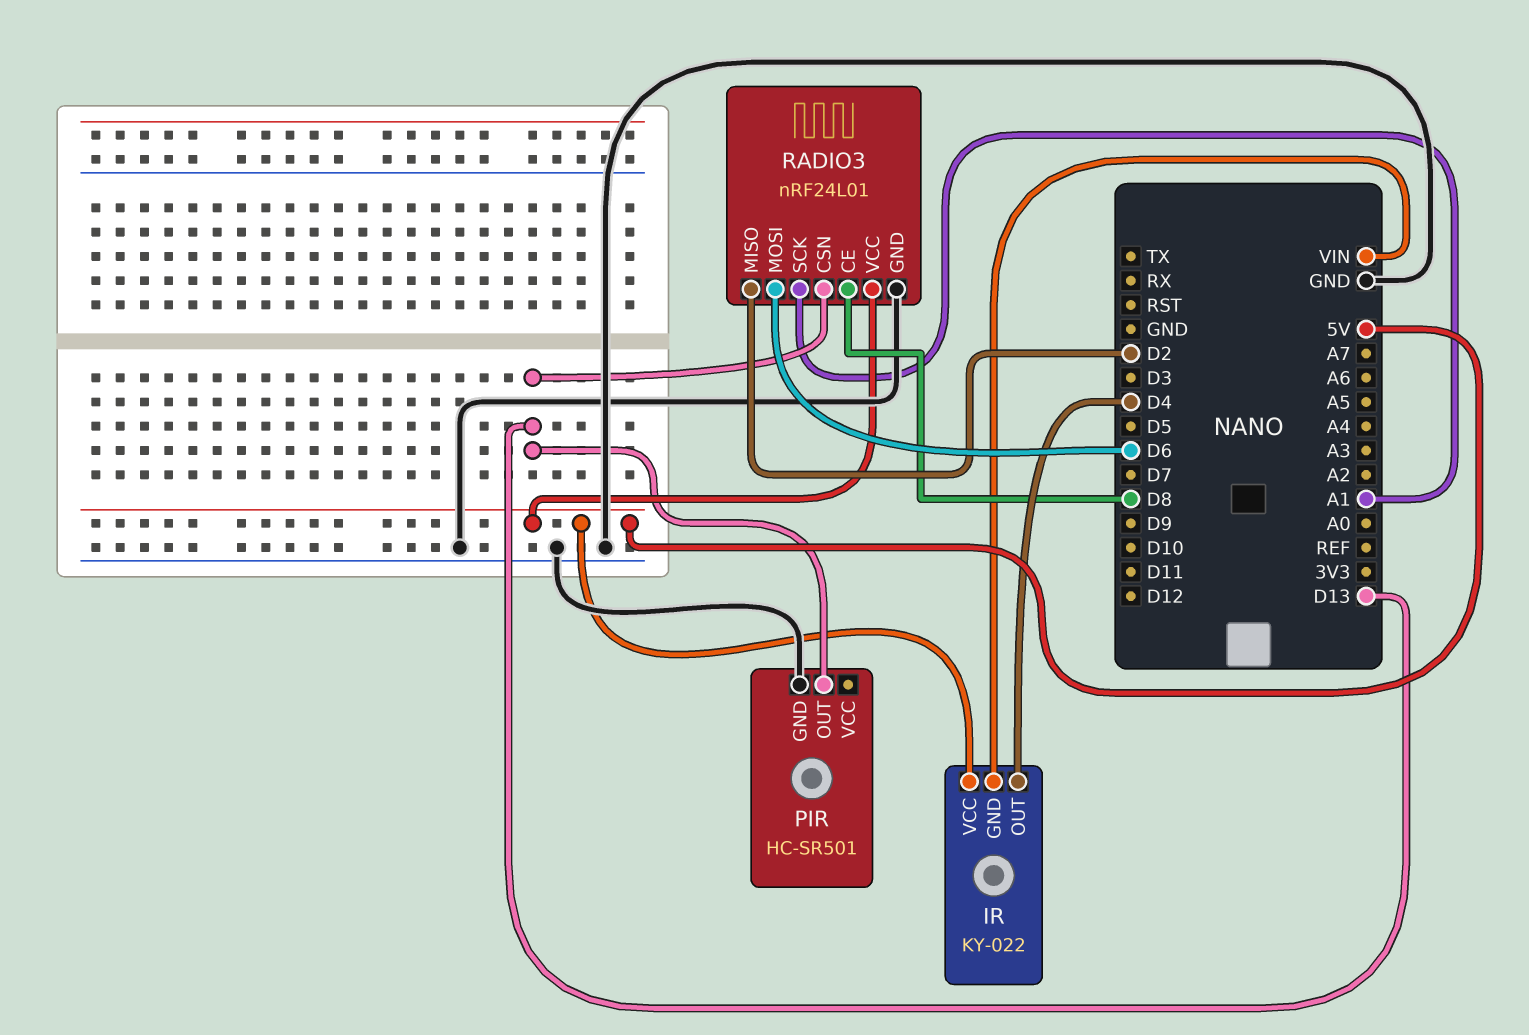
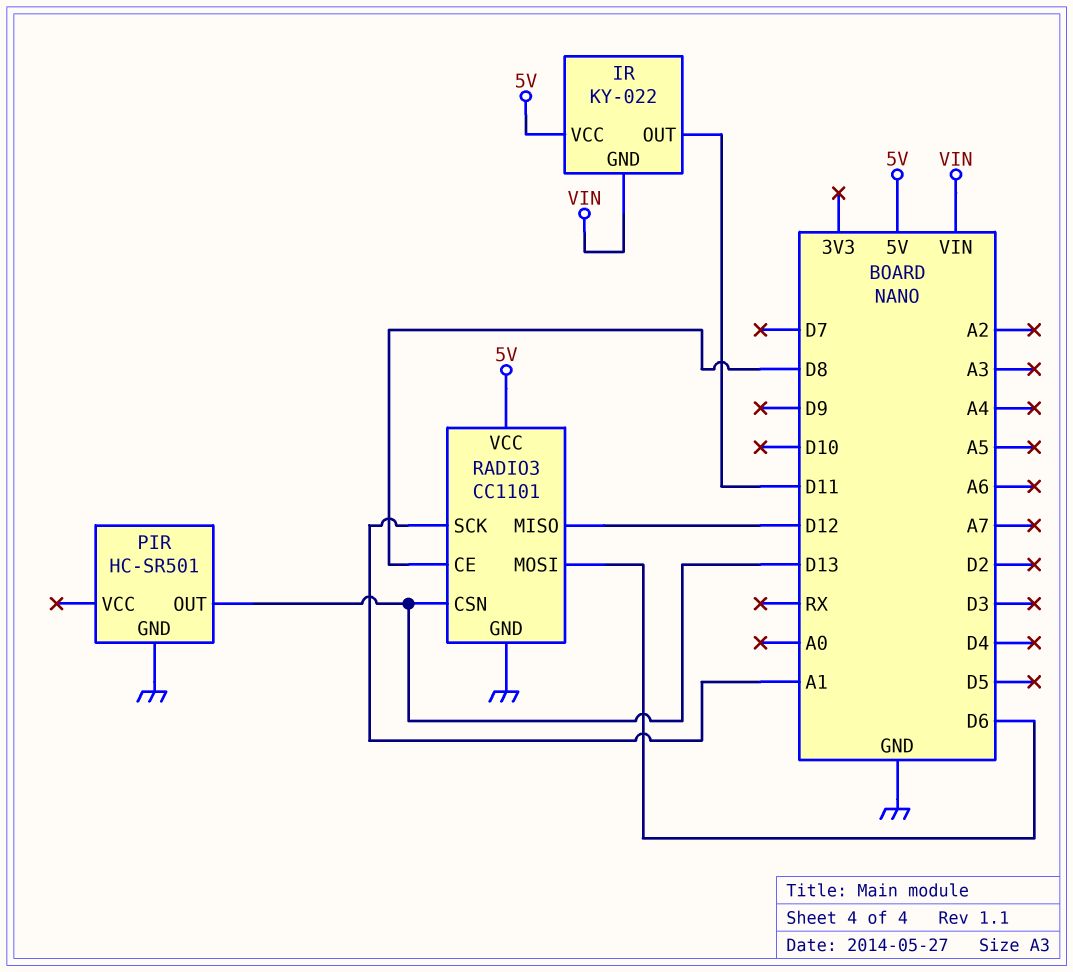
IR pin OUT: D4 -> D11
RADIO3: nRF24L01 -> CC1101
RADIO3 pin MISO: D2 -> D12

